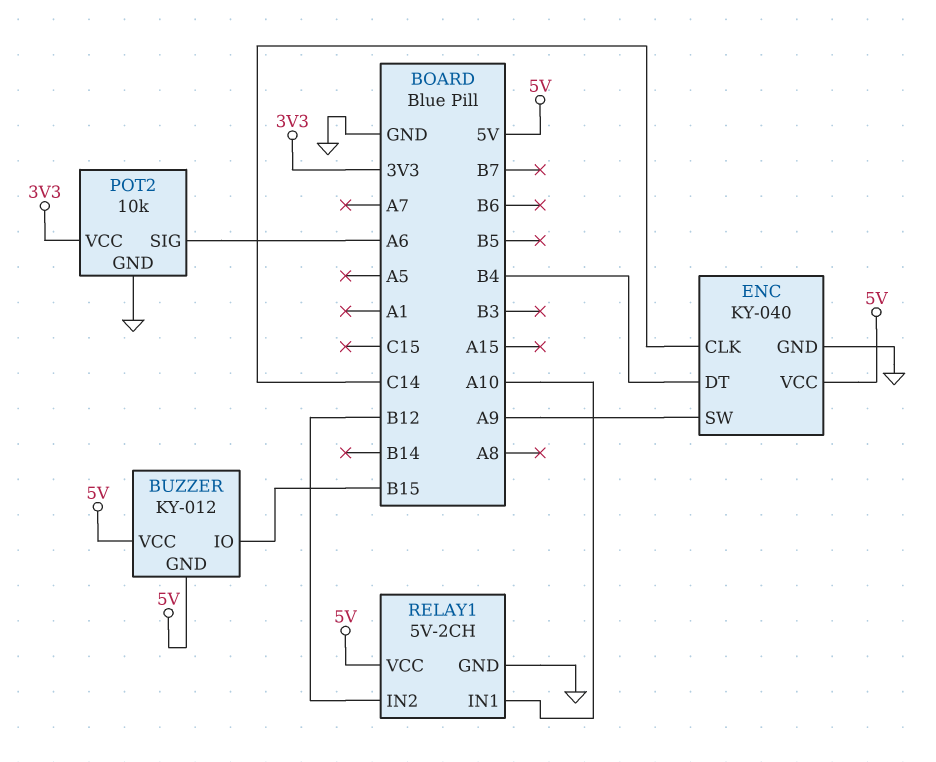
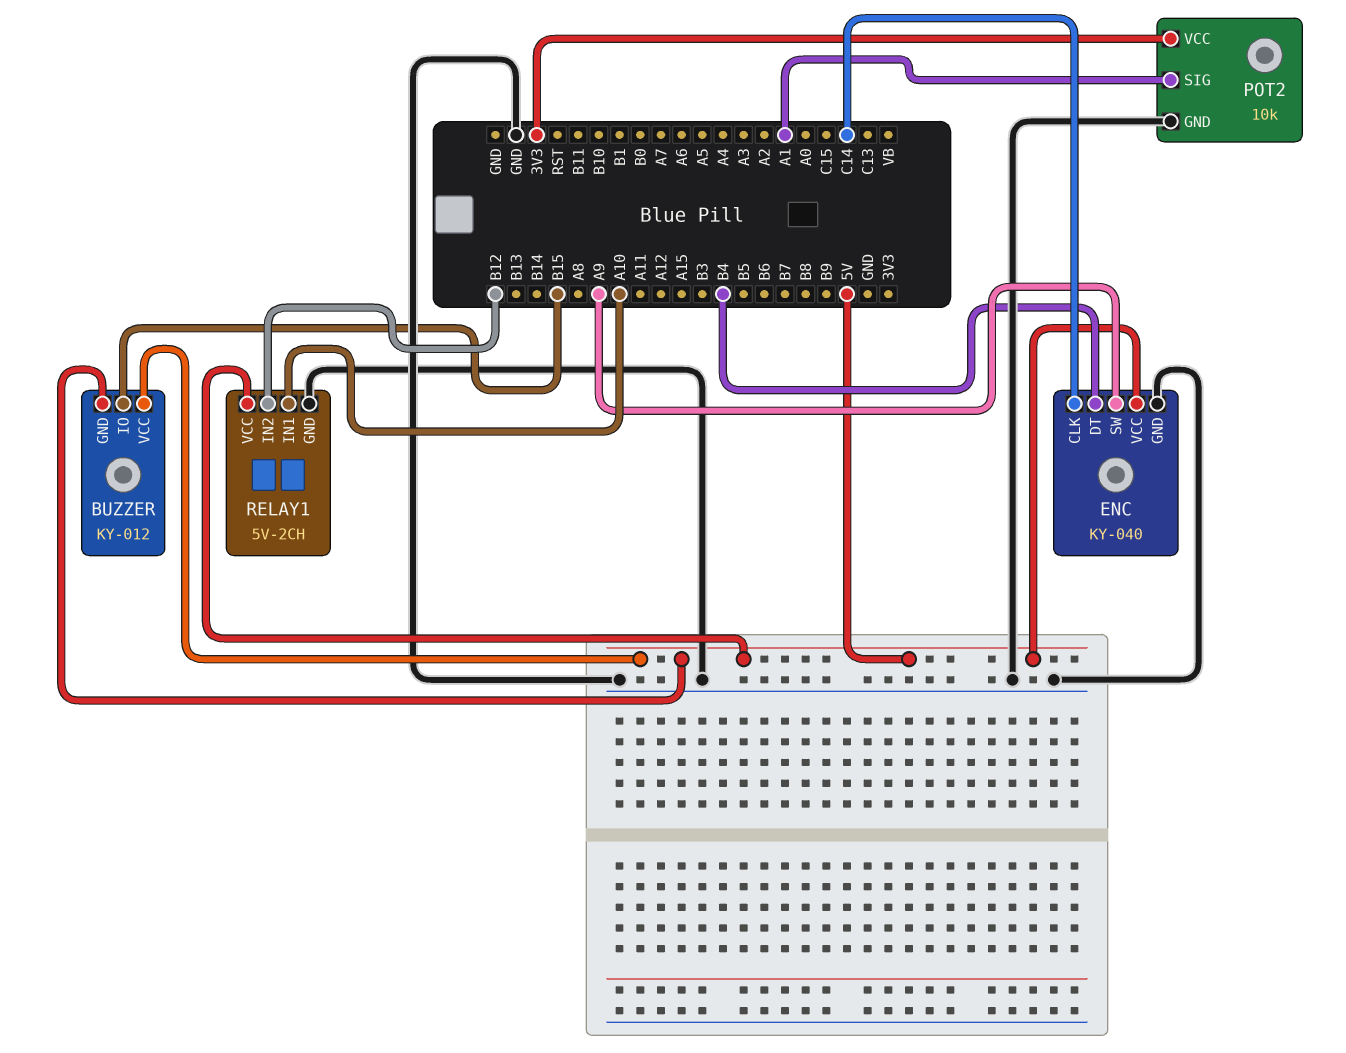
POT2 pin SIG: A6 -> A1

